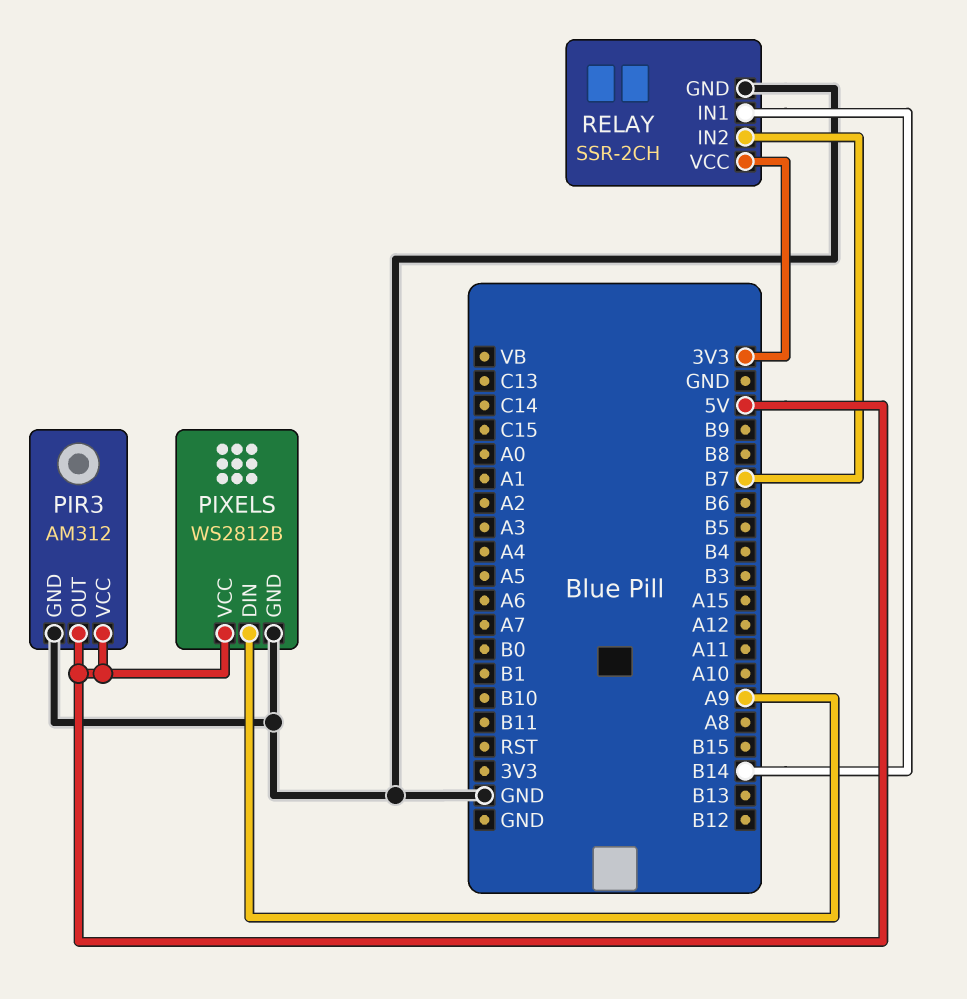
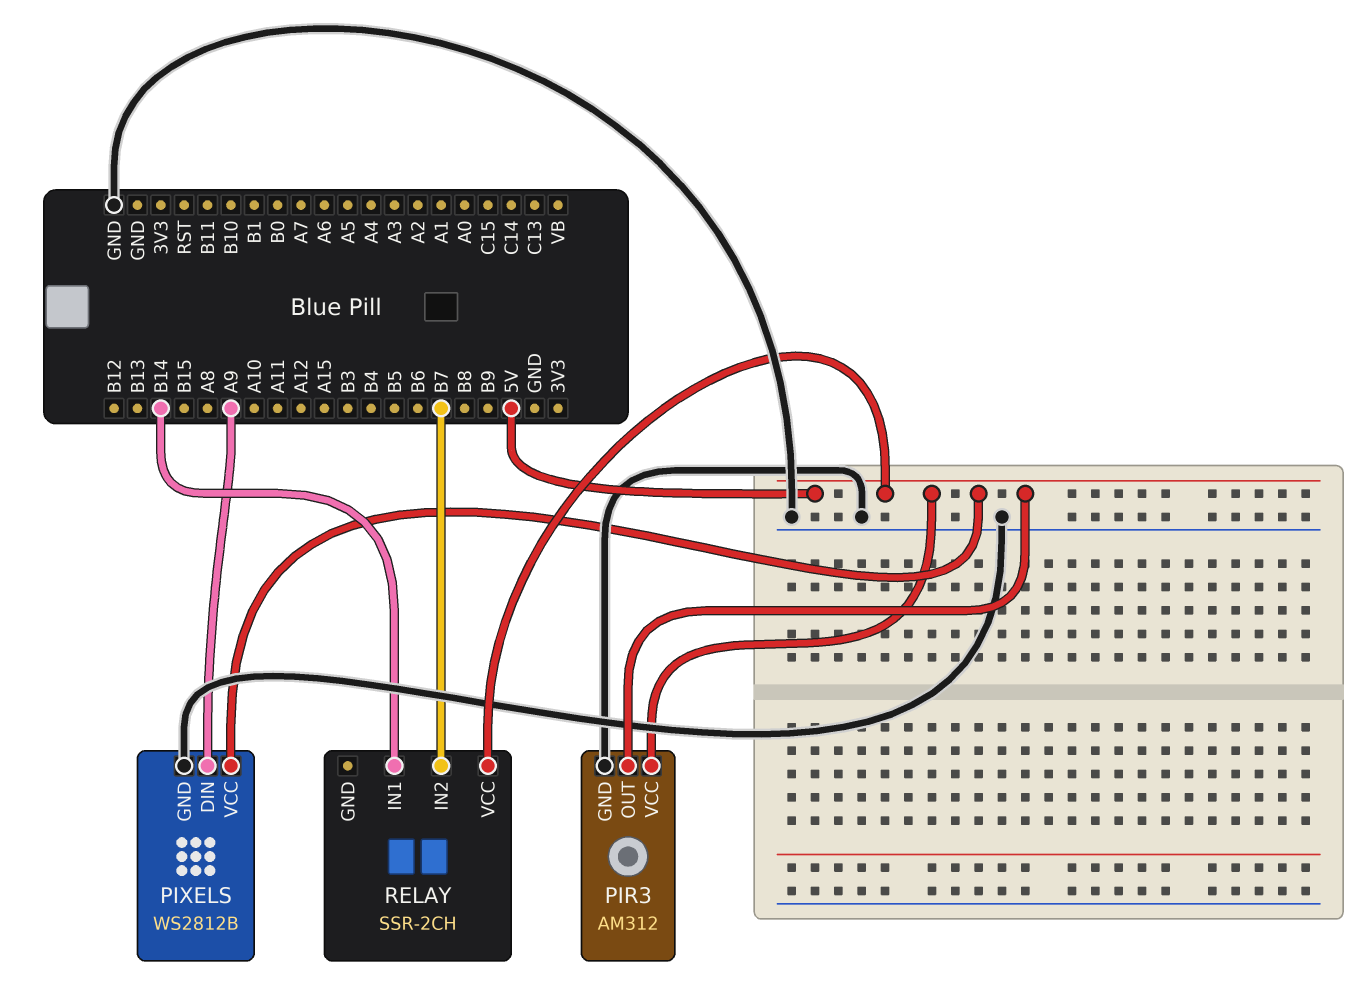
RELAY pin GND: GND -> none
RELAY pin VCC: 3V3 -> 5V

